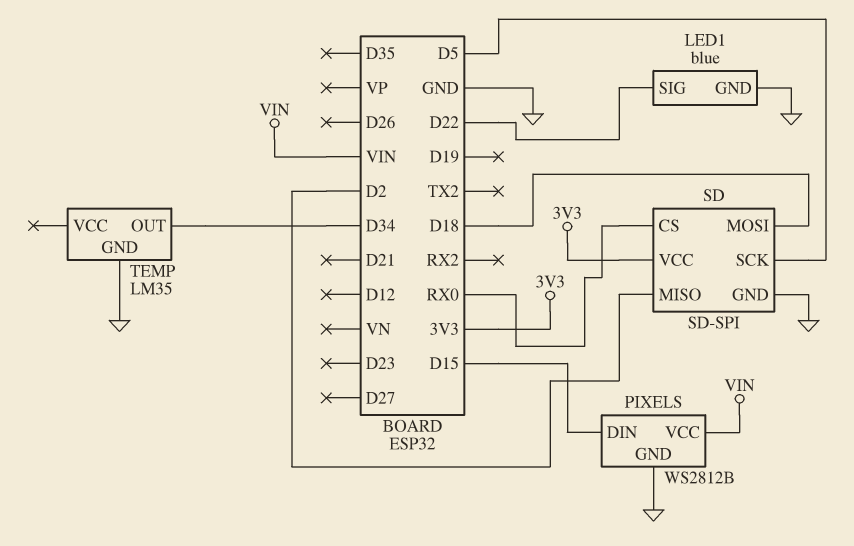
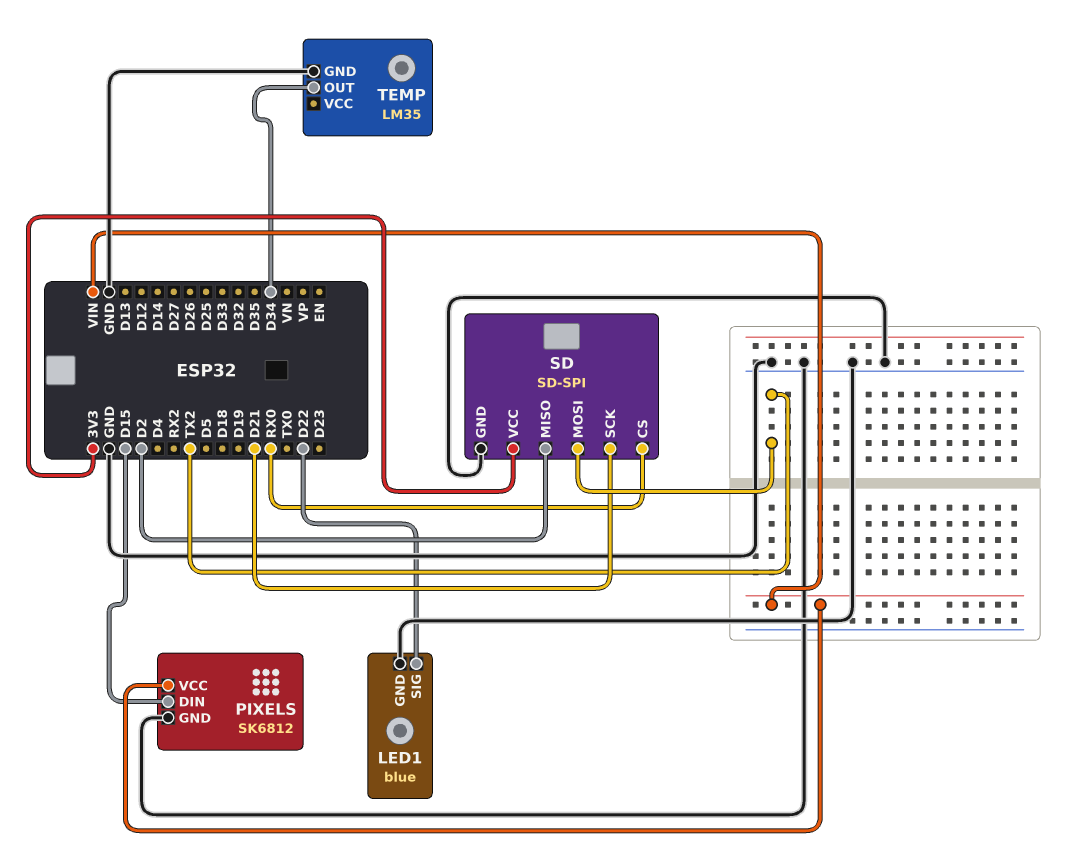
PIXELS: WS2812B -> SK6812
SD pin MOSI: D18 -> TX2
SD pin SCK: D5 -> D21

